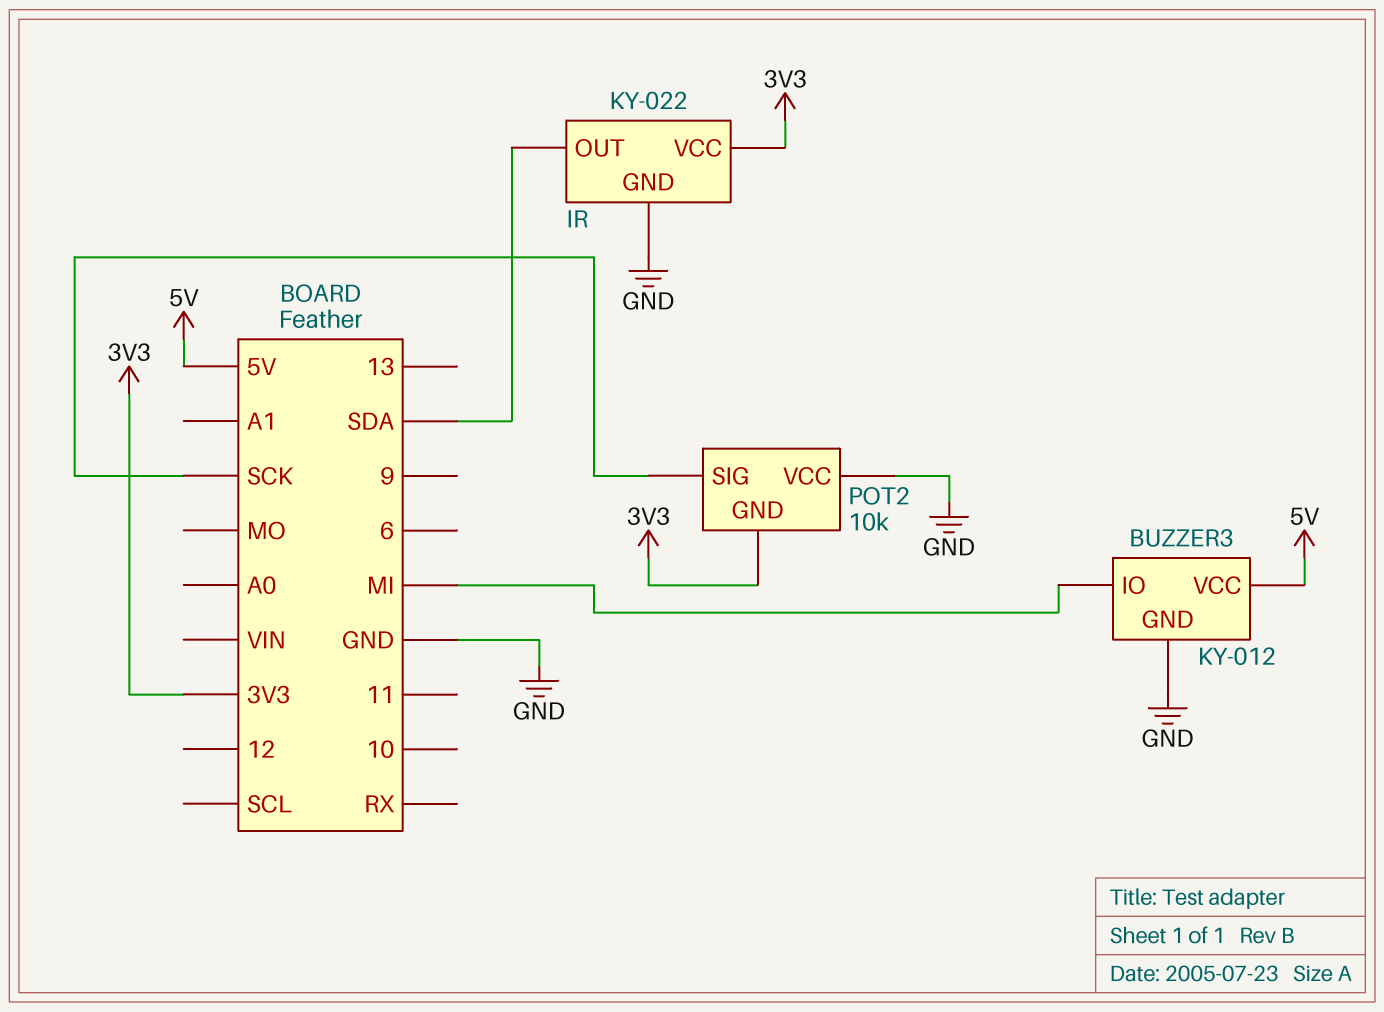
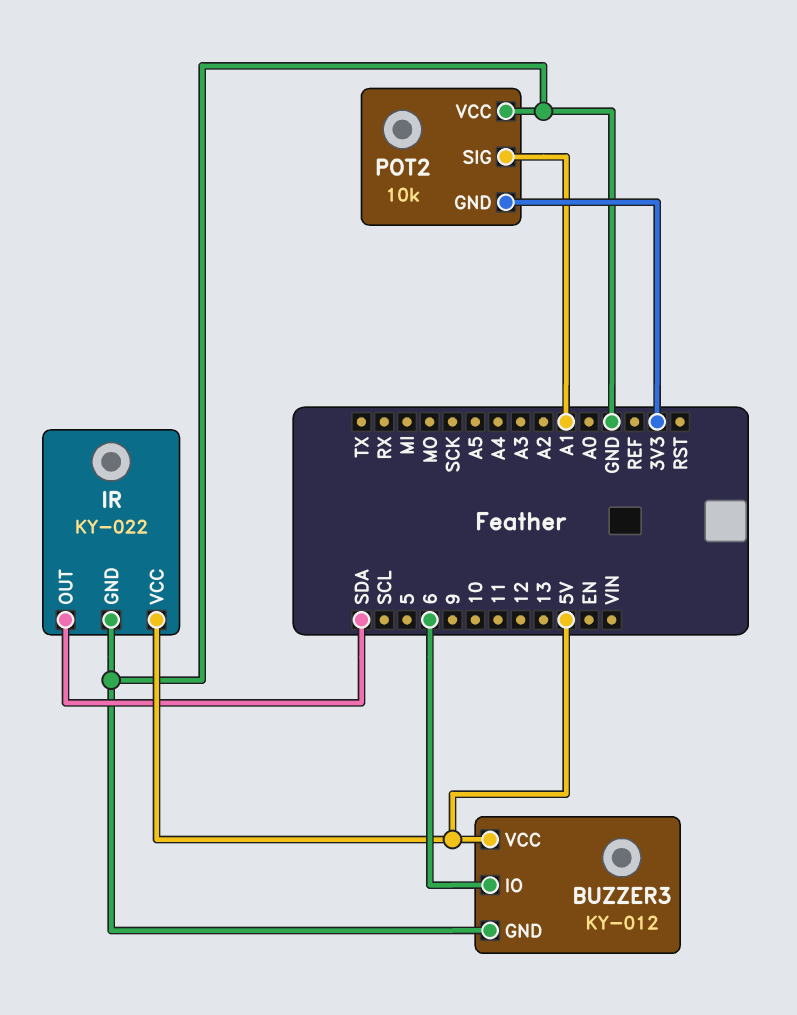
BUZZER3 pin IO: MI -> 6
IR pin VCC: 3V3 -> 5V
POT2 pin SIG: SCK -> A1

